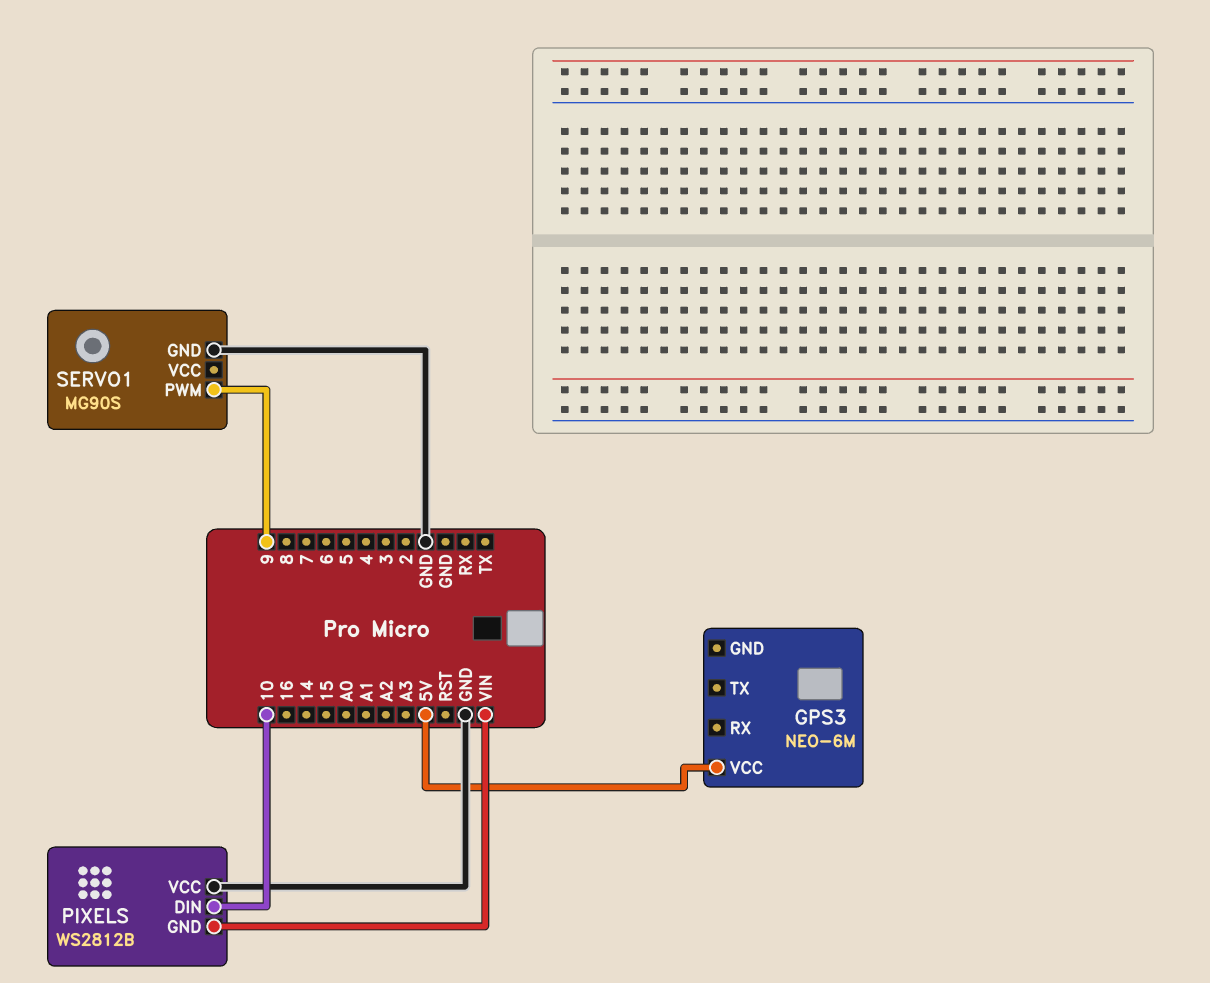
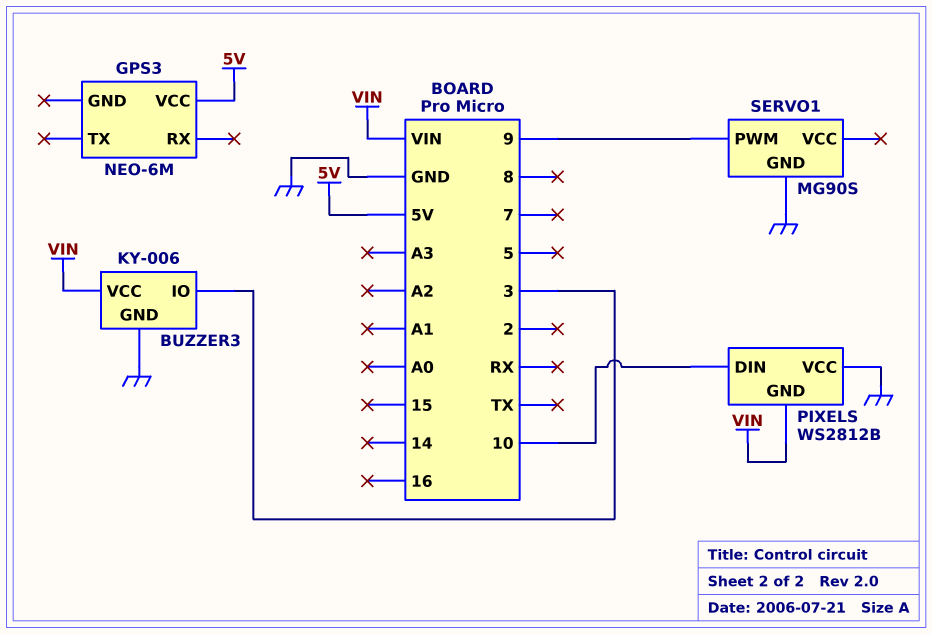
BUZZER3: none -> KY-006
BUZZER3 pin GND: none -> GND
BUZZER3 pin IO: none -> 3
BUZZER3 pin VCC: none -> VIN

